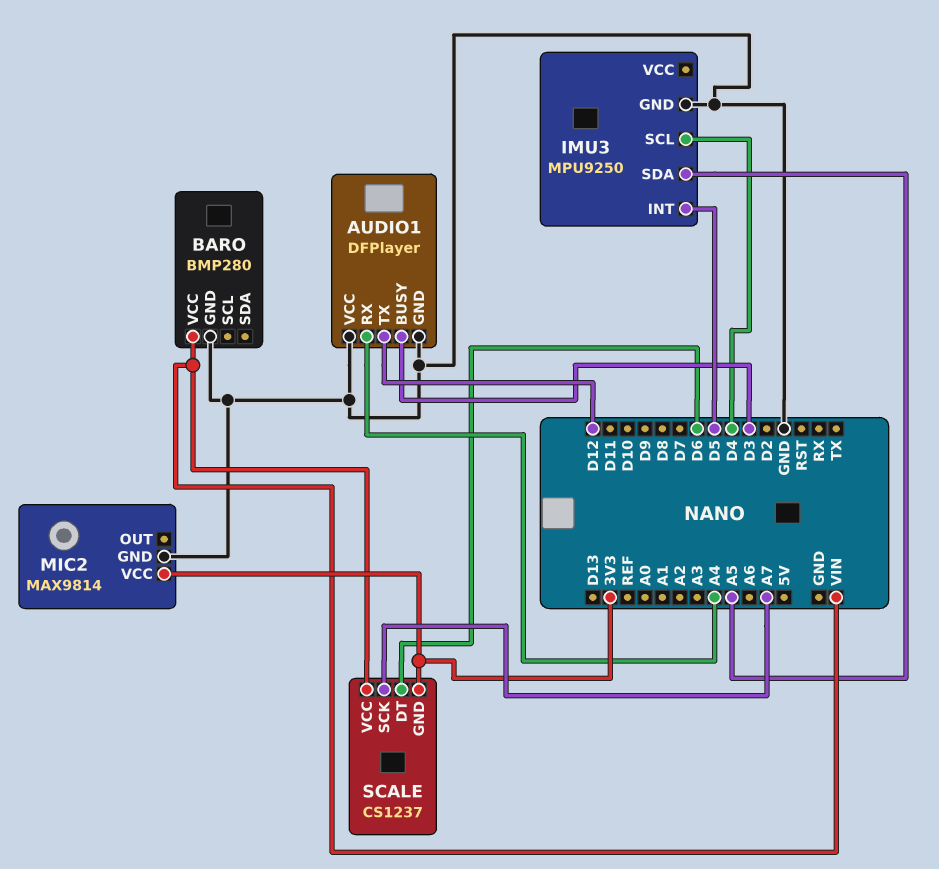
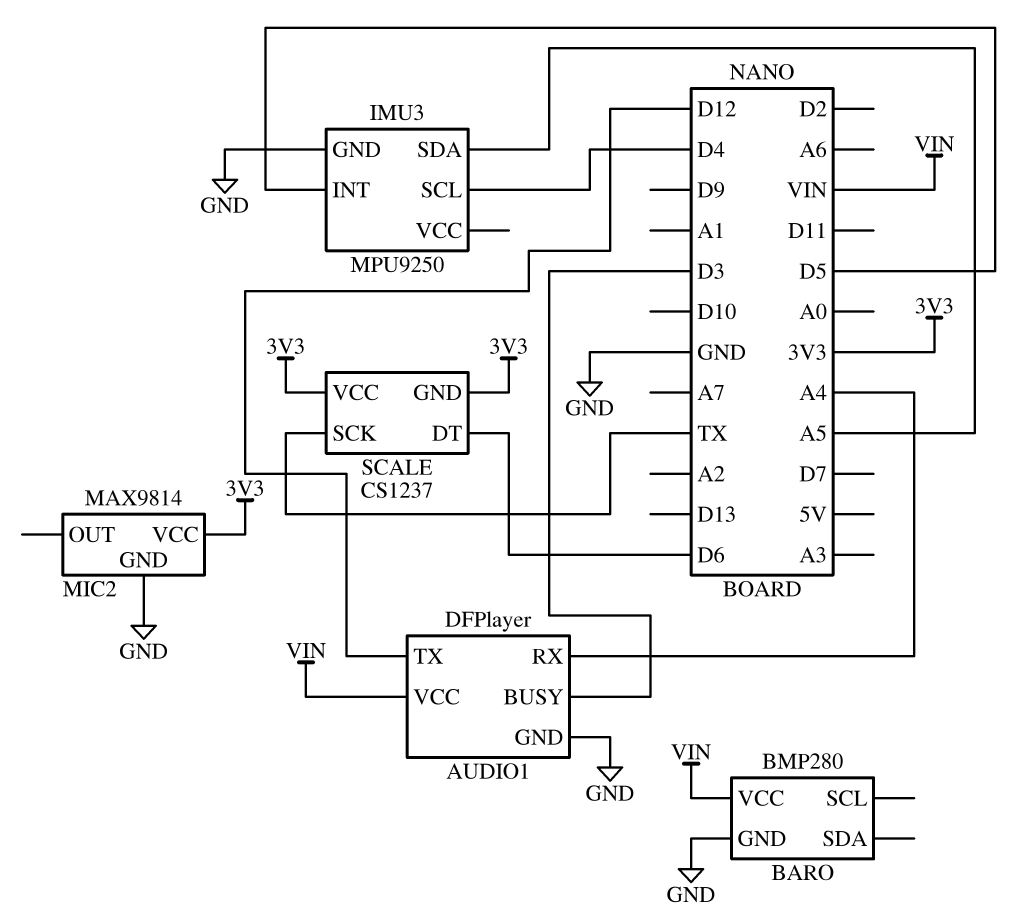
AUDIO1 pin VCC: GND -> VIN
SCALE pin SCK: A7 -> TX
SCALE pin VCC: VIN -> 3V3

